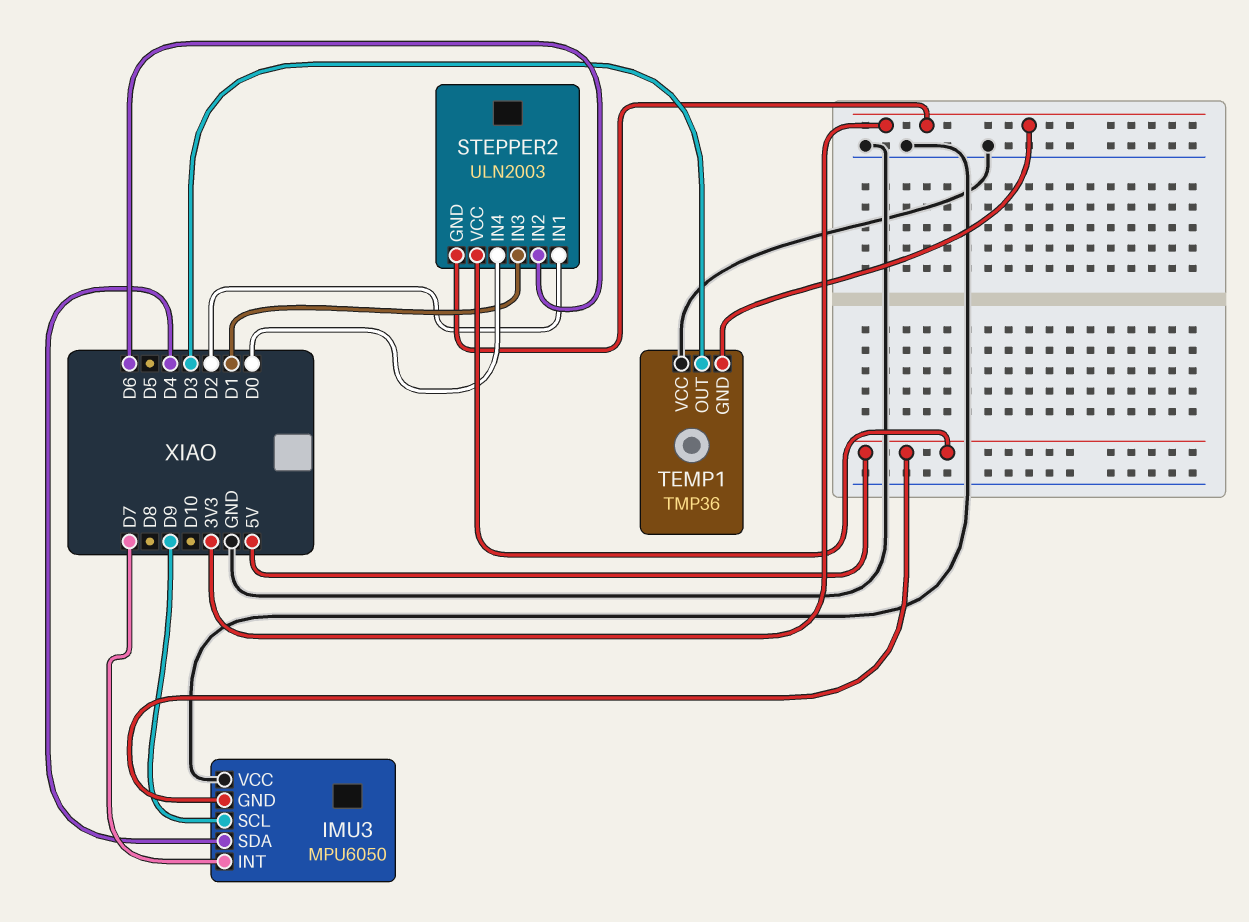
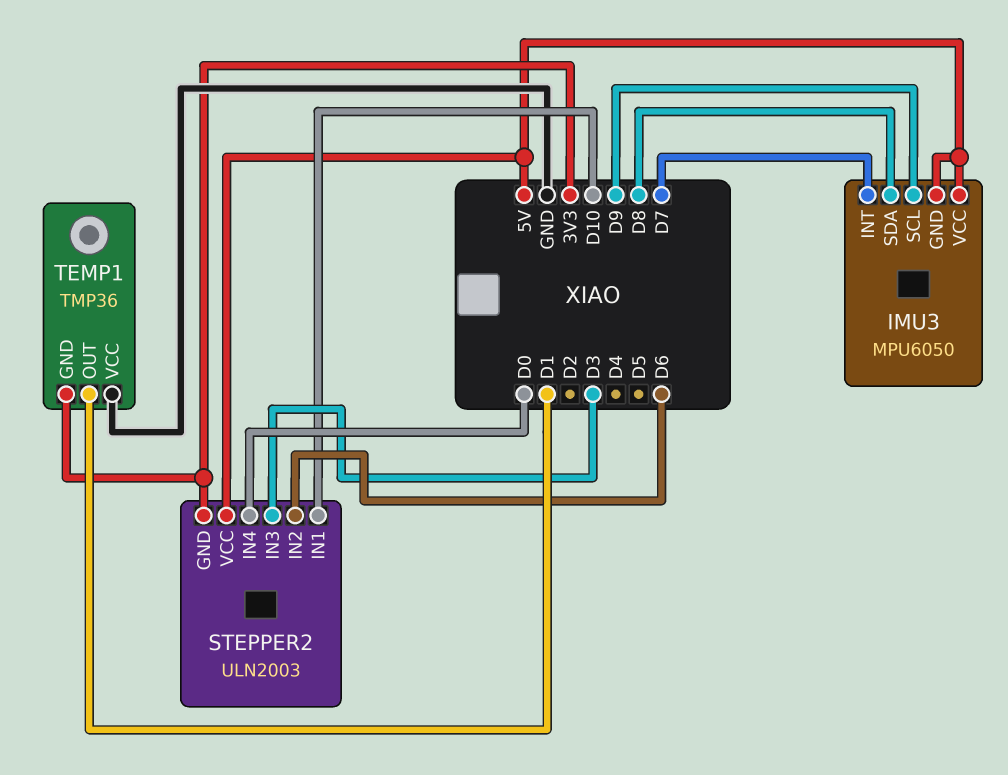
IMU3 pin SDA: D4 -> D8
IMU3 pin VCC: GND -> 5V
STEPPER2 pin IN1: D2 -> D10
STEPPER2 pin IN3: D1 -> D3
TEMP1 pin OUT: D3 -> D1

